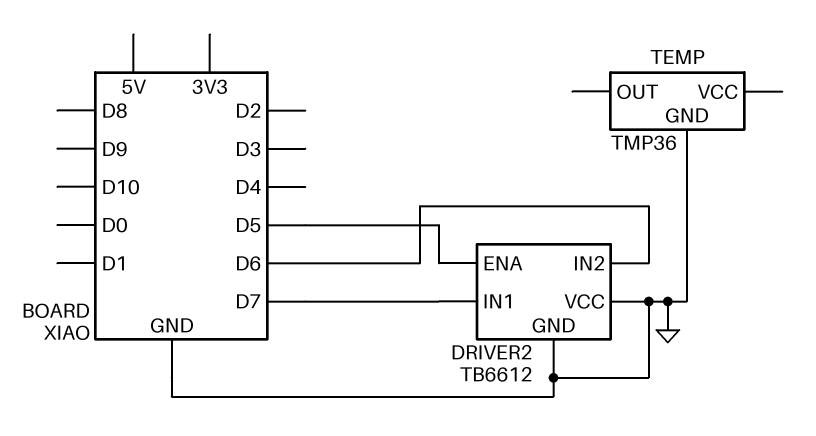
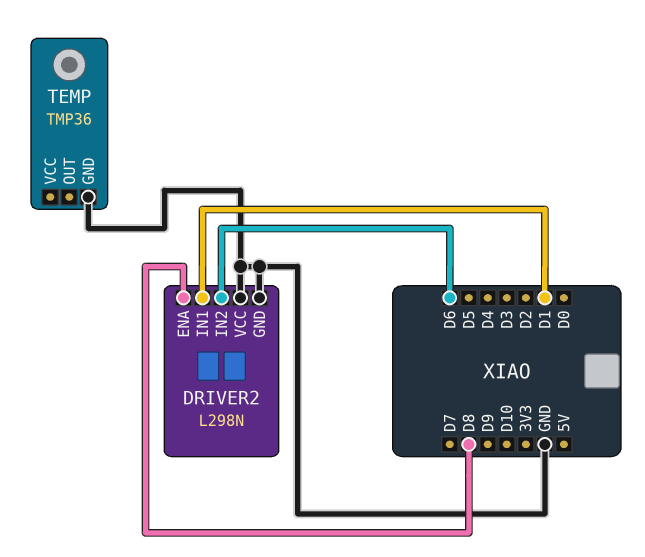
DRIVER2: TB6612 -> L298N
DRIVER2 pin ENA: D5 -> D8
DRIVER2 pin IN1: D7 -> D1

